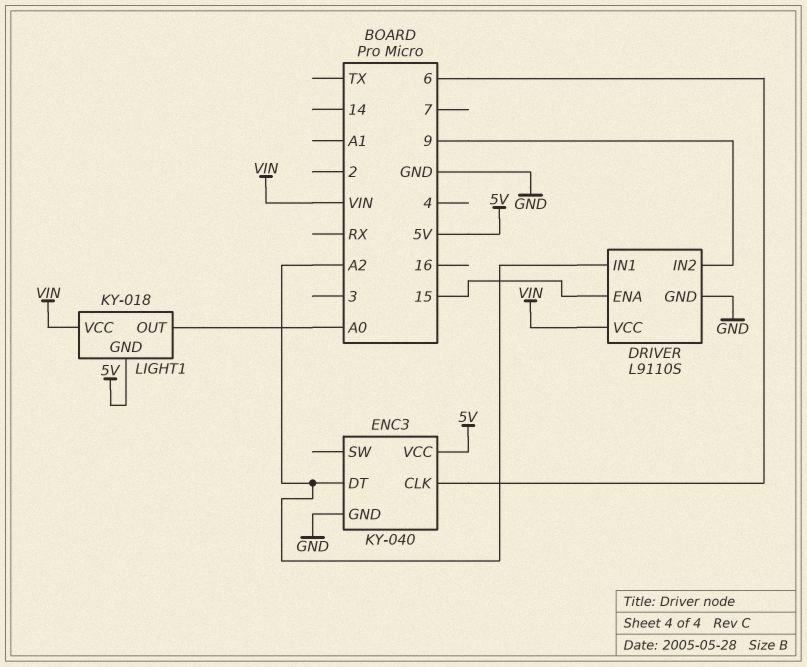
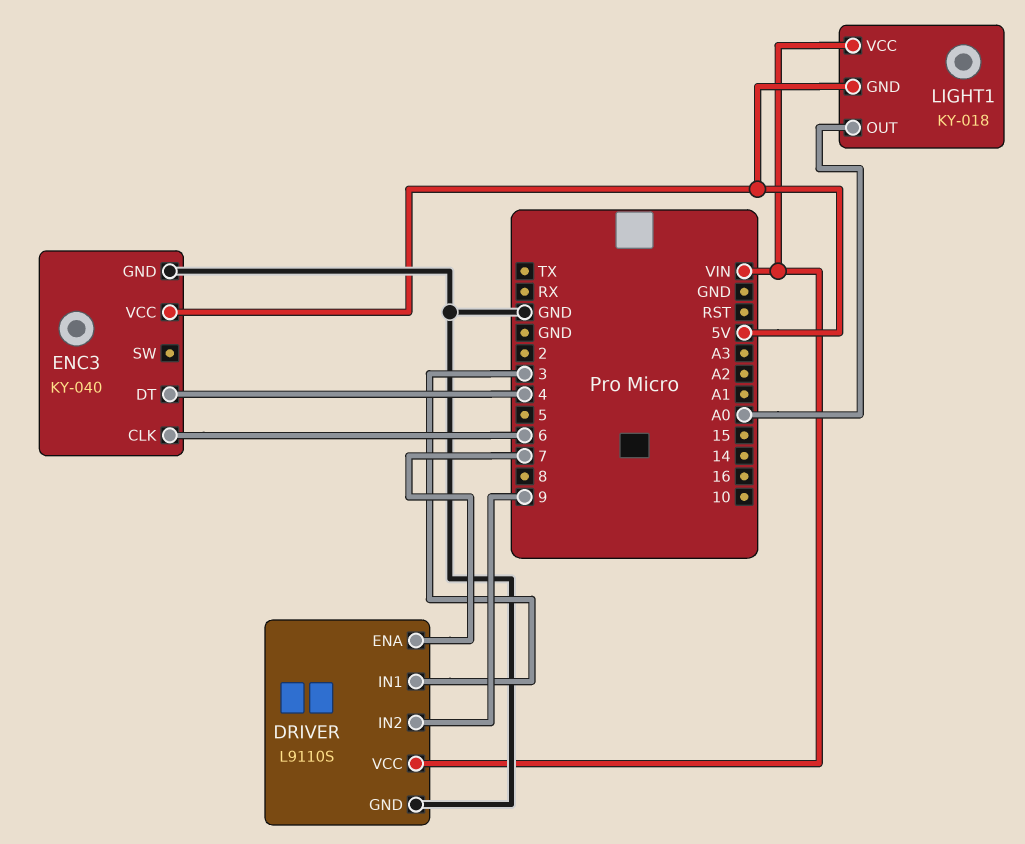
DRIVER pin ENA: 15 -> 7
DRIVER pin IN1: A2 -> 3
ENC3 pin DT: A2 -> 4

